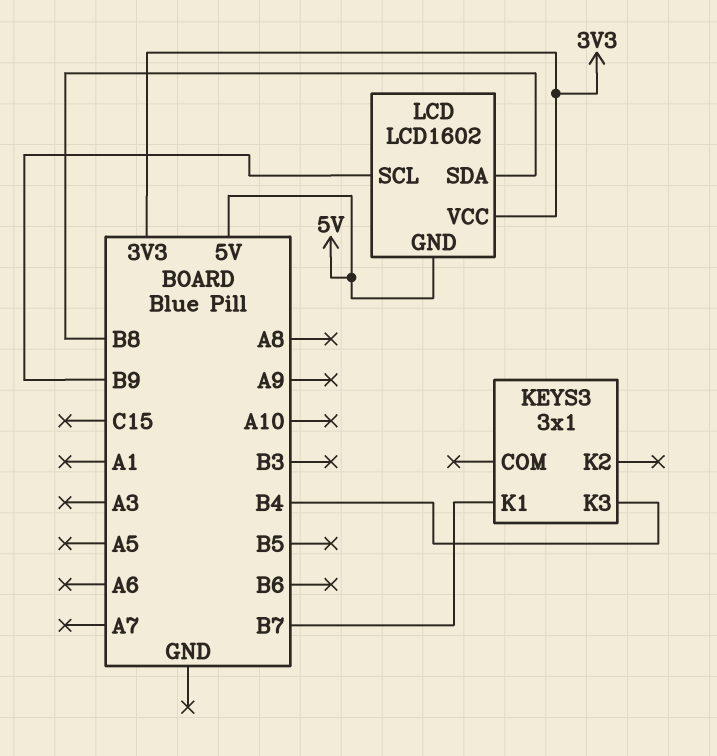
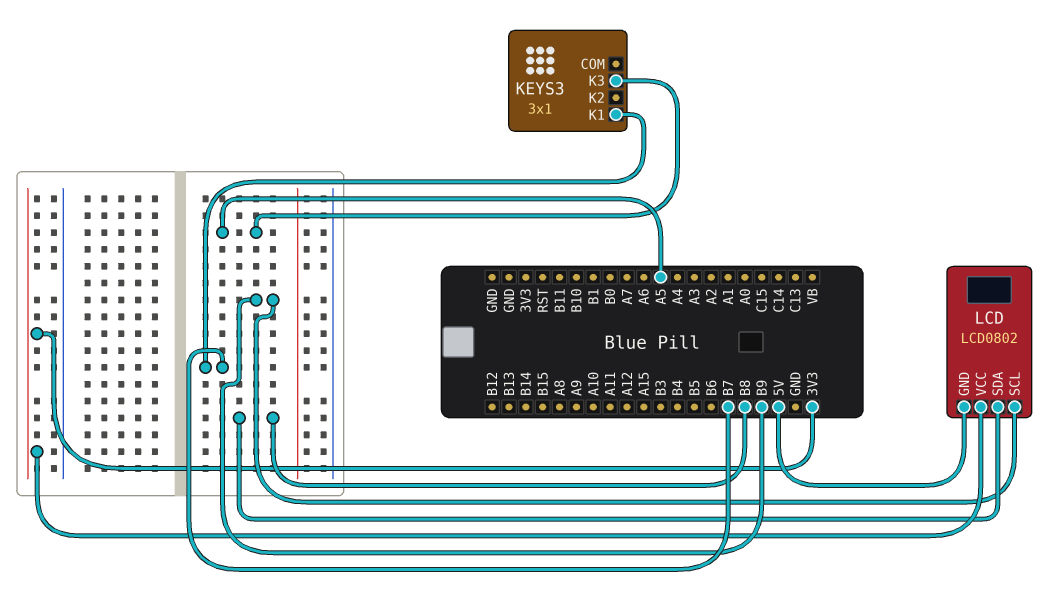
KEYS3 pin K3: B4 -> A5
LCD: LCD1602 -> LCD0802

